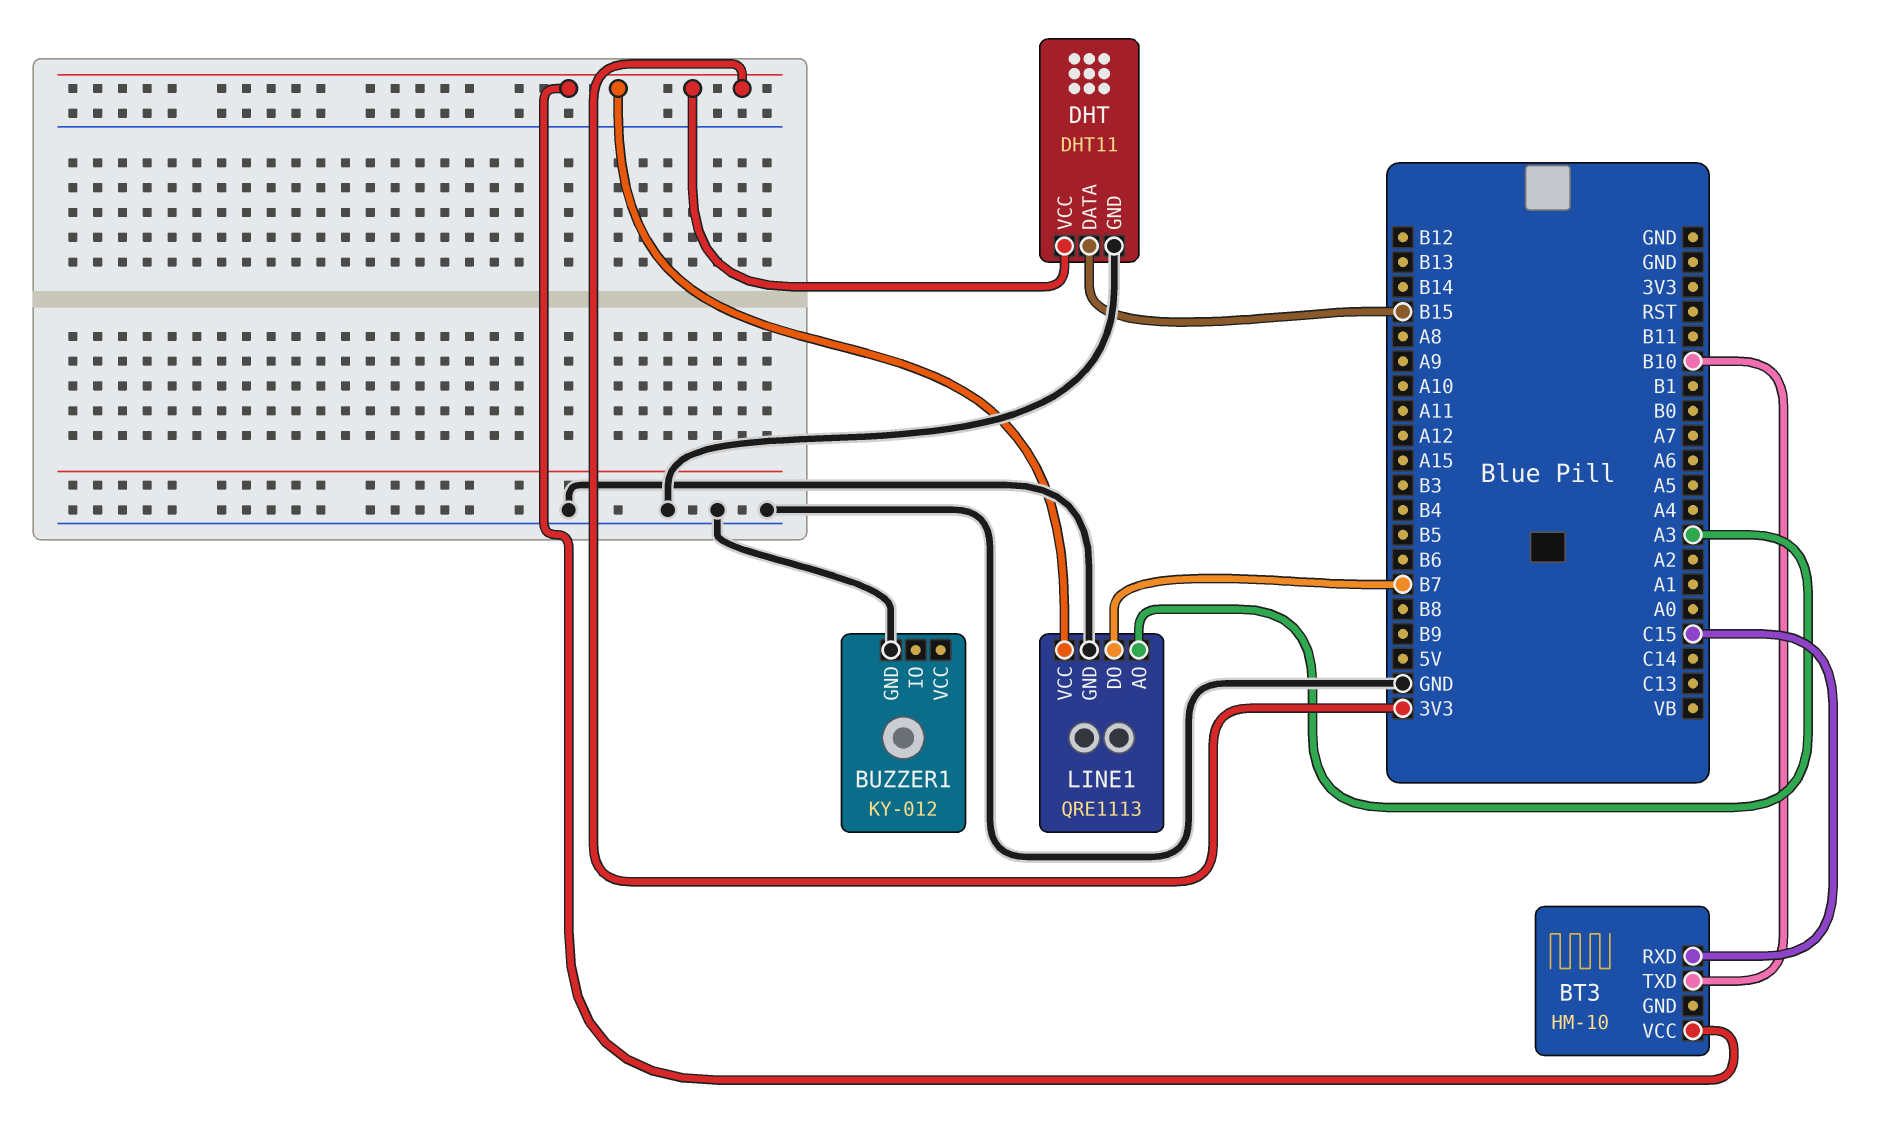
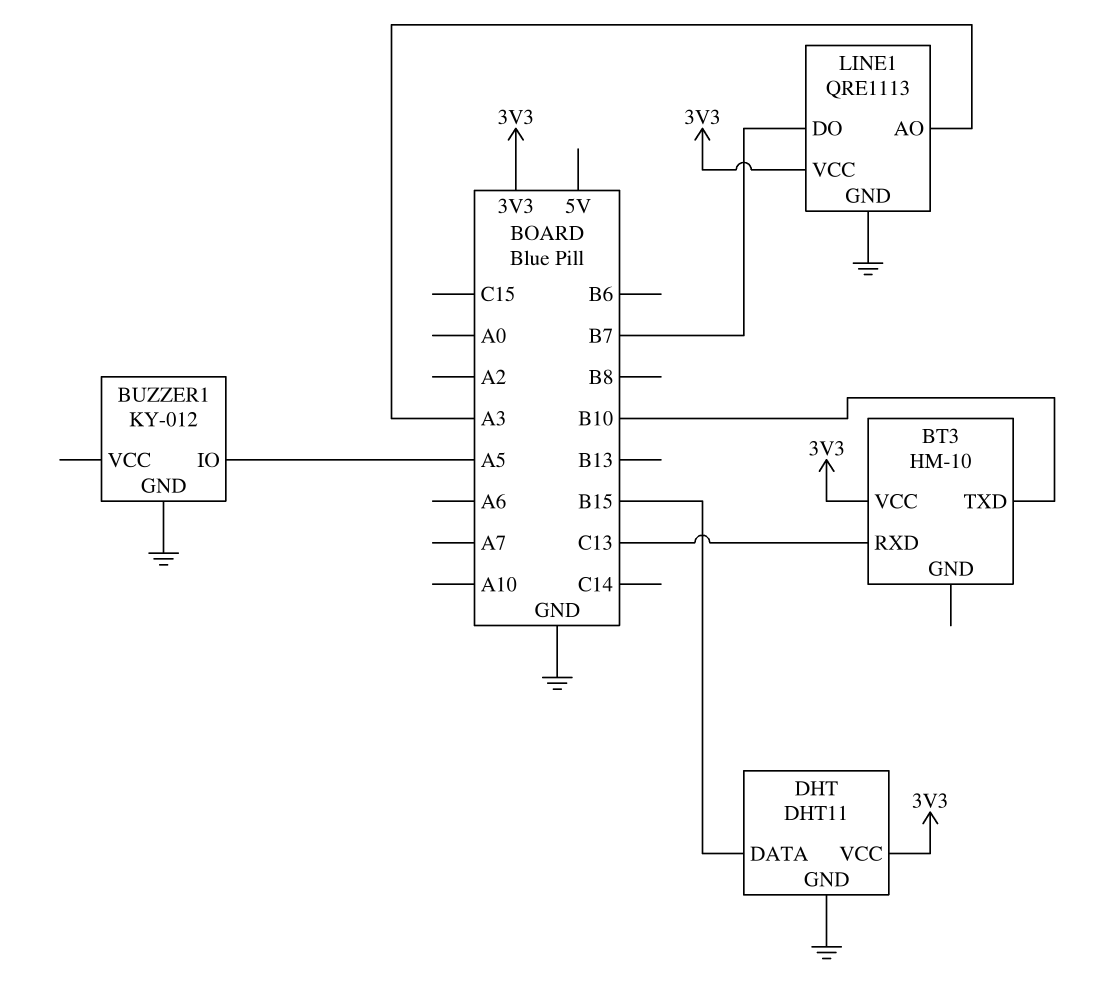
BT3 pin RXD: C15 -> C13
BUZZER1 pin IO: none -> A5

